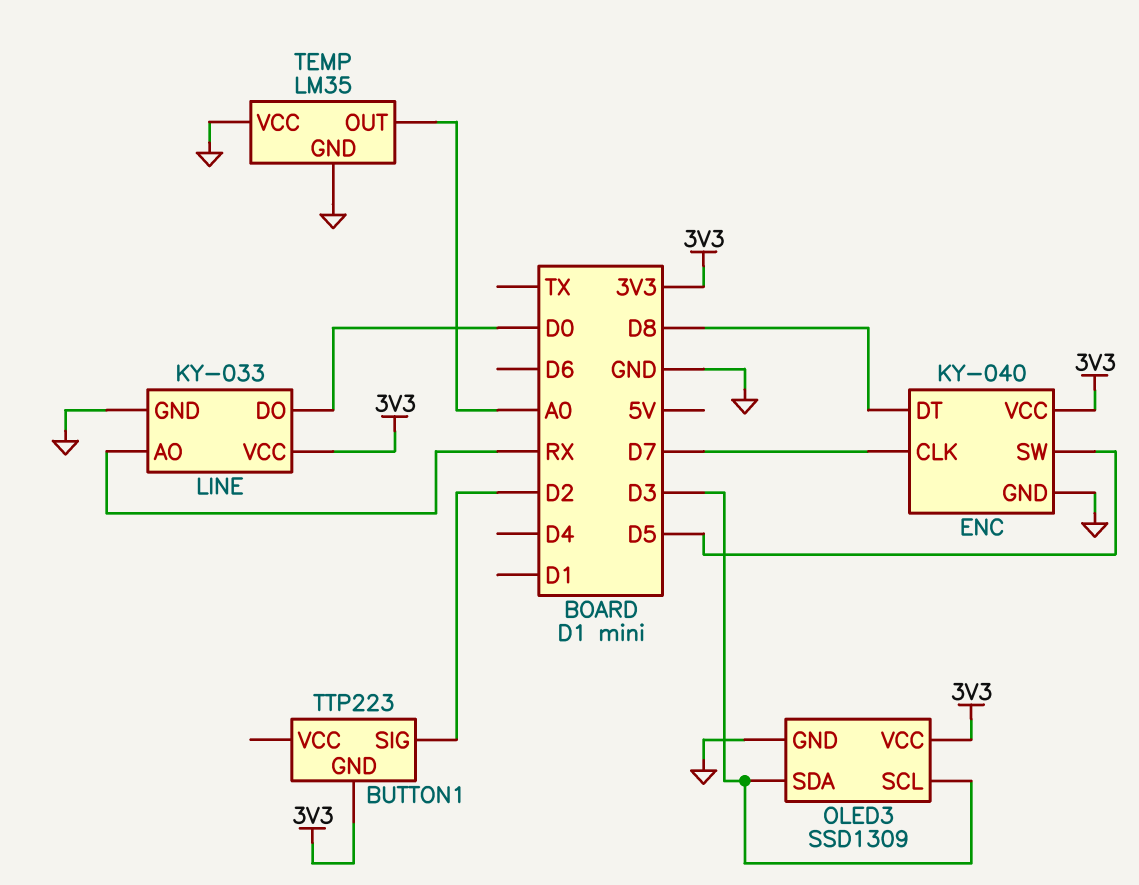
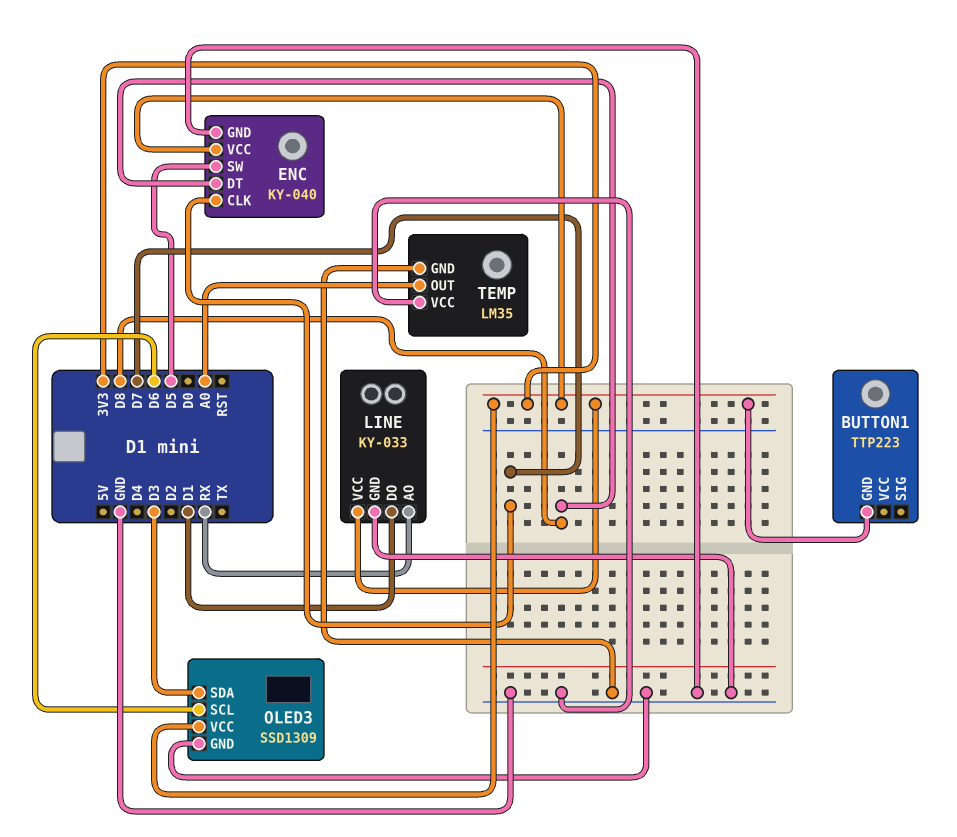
BUTTON1 pin SIG: D2 -> none
LINE pin DO: D0 -> D1
OLED3 pin SCL: D3 -> D6

